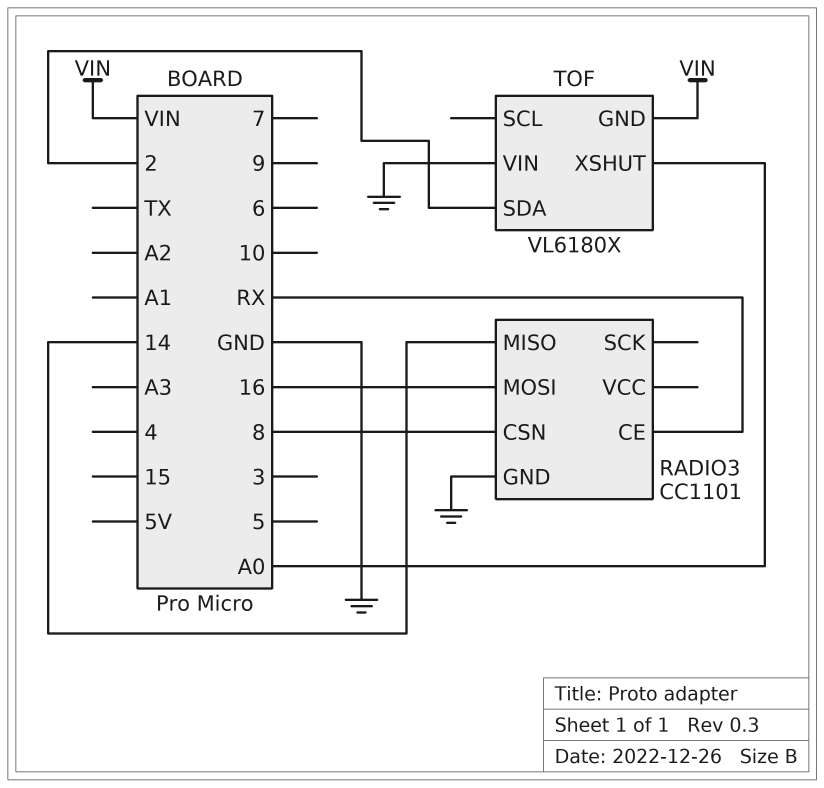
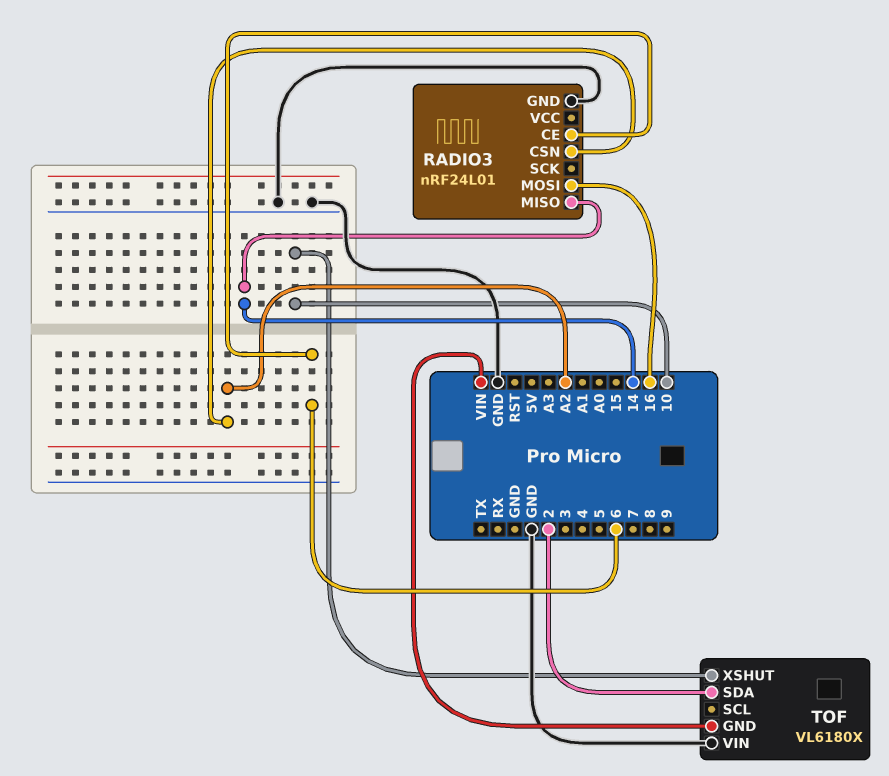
RADIO3: CC1101 -> nRF24L01
RADIO3 pin CE: RX -> 6
RADIO3 pin CSN: 8 -> A2
TOF pin XSHUT: A0 -> 10

